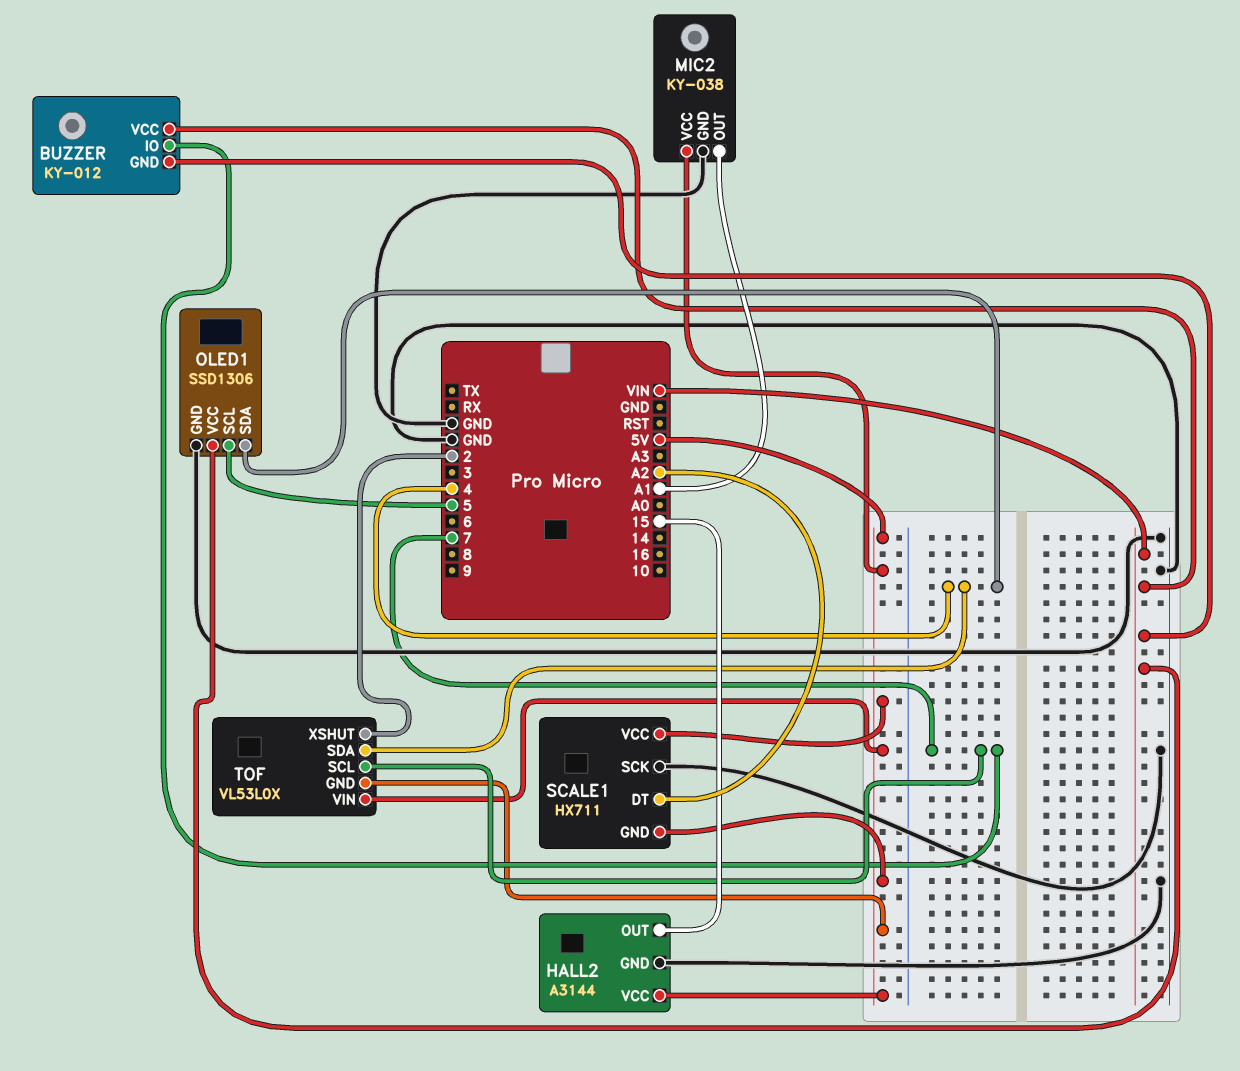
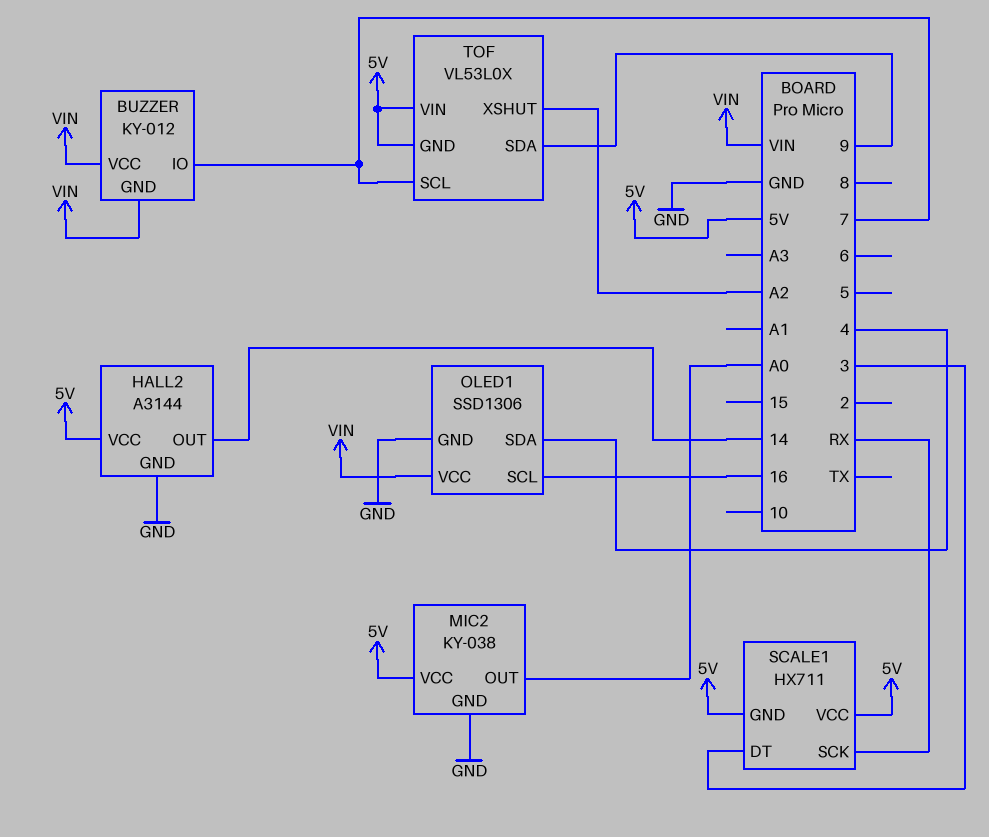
HALL2 pin OUT: 15 -> 14
MIC2 pin OUT: A1 -> A0
OLED1 pin SCL: 5 -> 16
SCALE1 pin DT: A2 -> 3
SCALE1 pin SCK: GND -> RX
TOF pin SDA: 4 -> 9
TOF pin XSHUT: 2 -> A2

